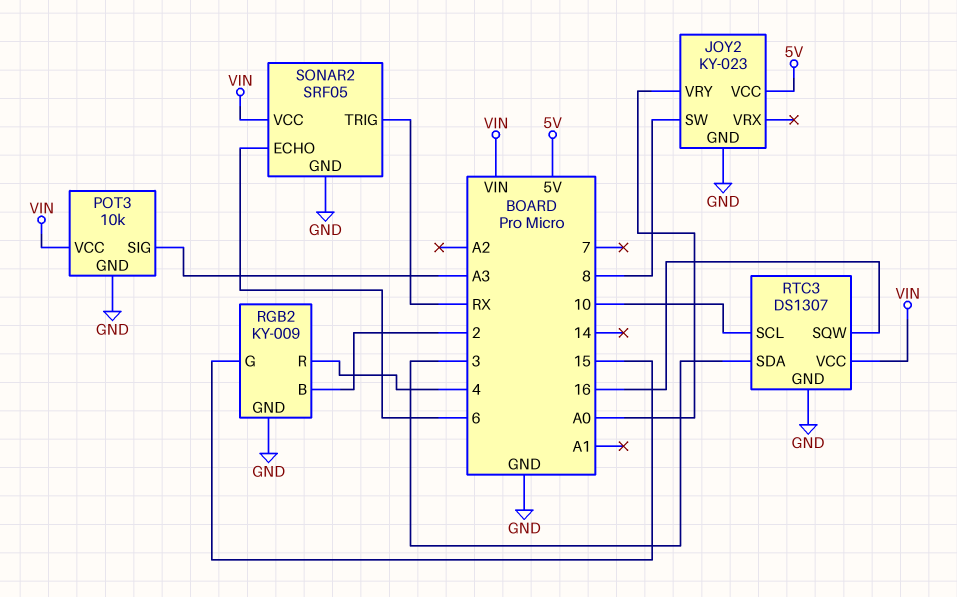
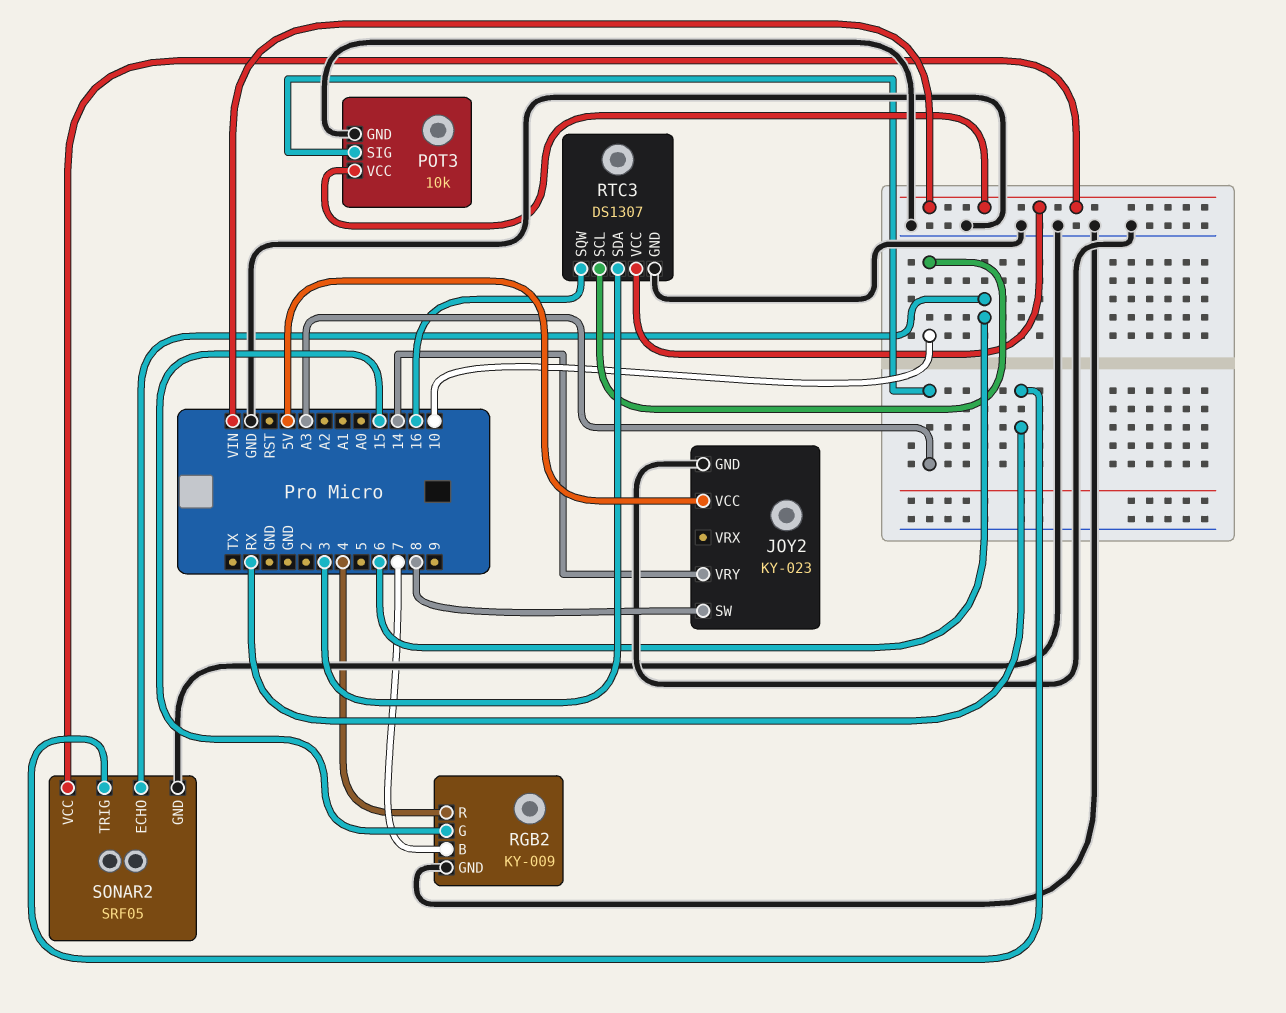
JOY2 pin VRY: A0 -> 14
RGB2 pin B: 2 -> 7

